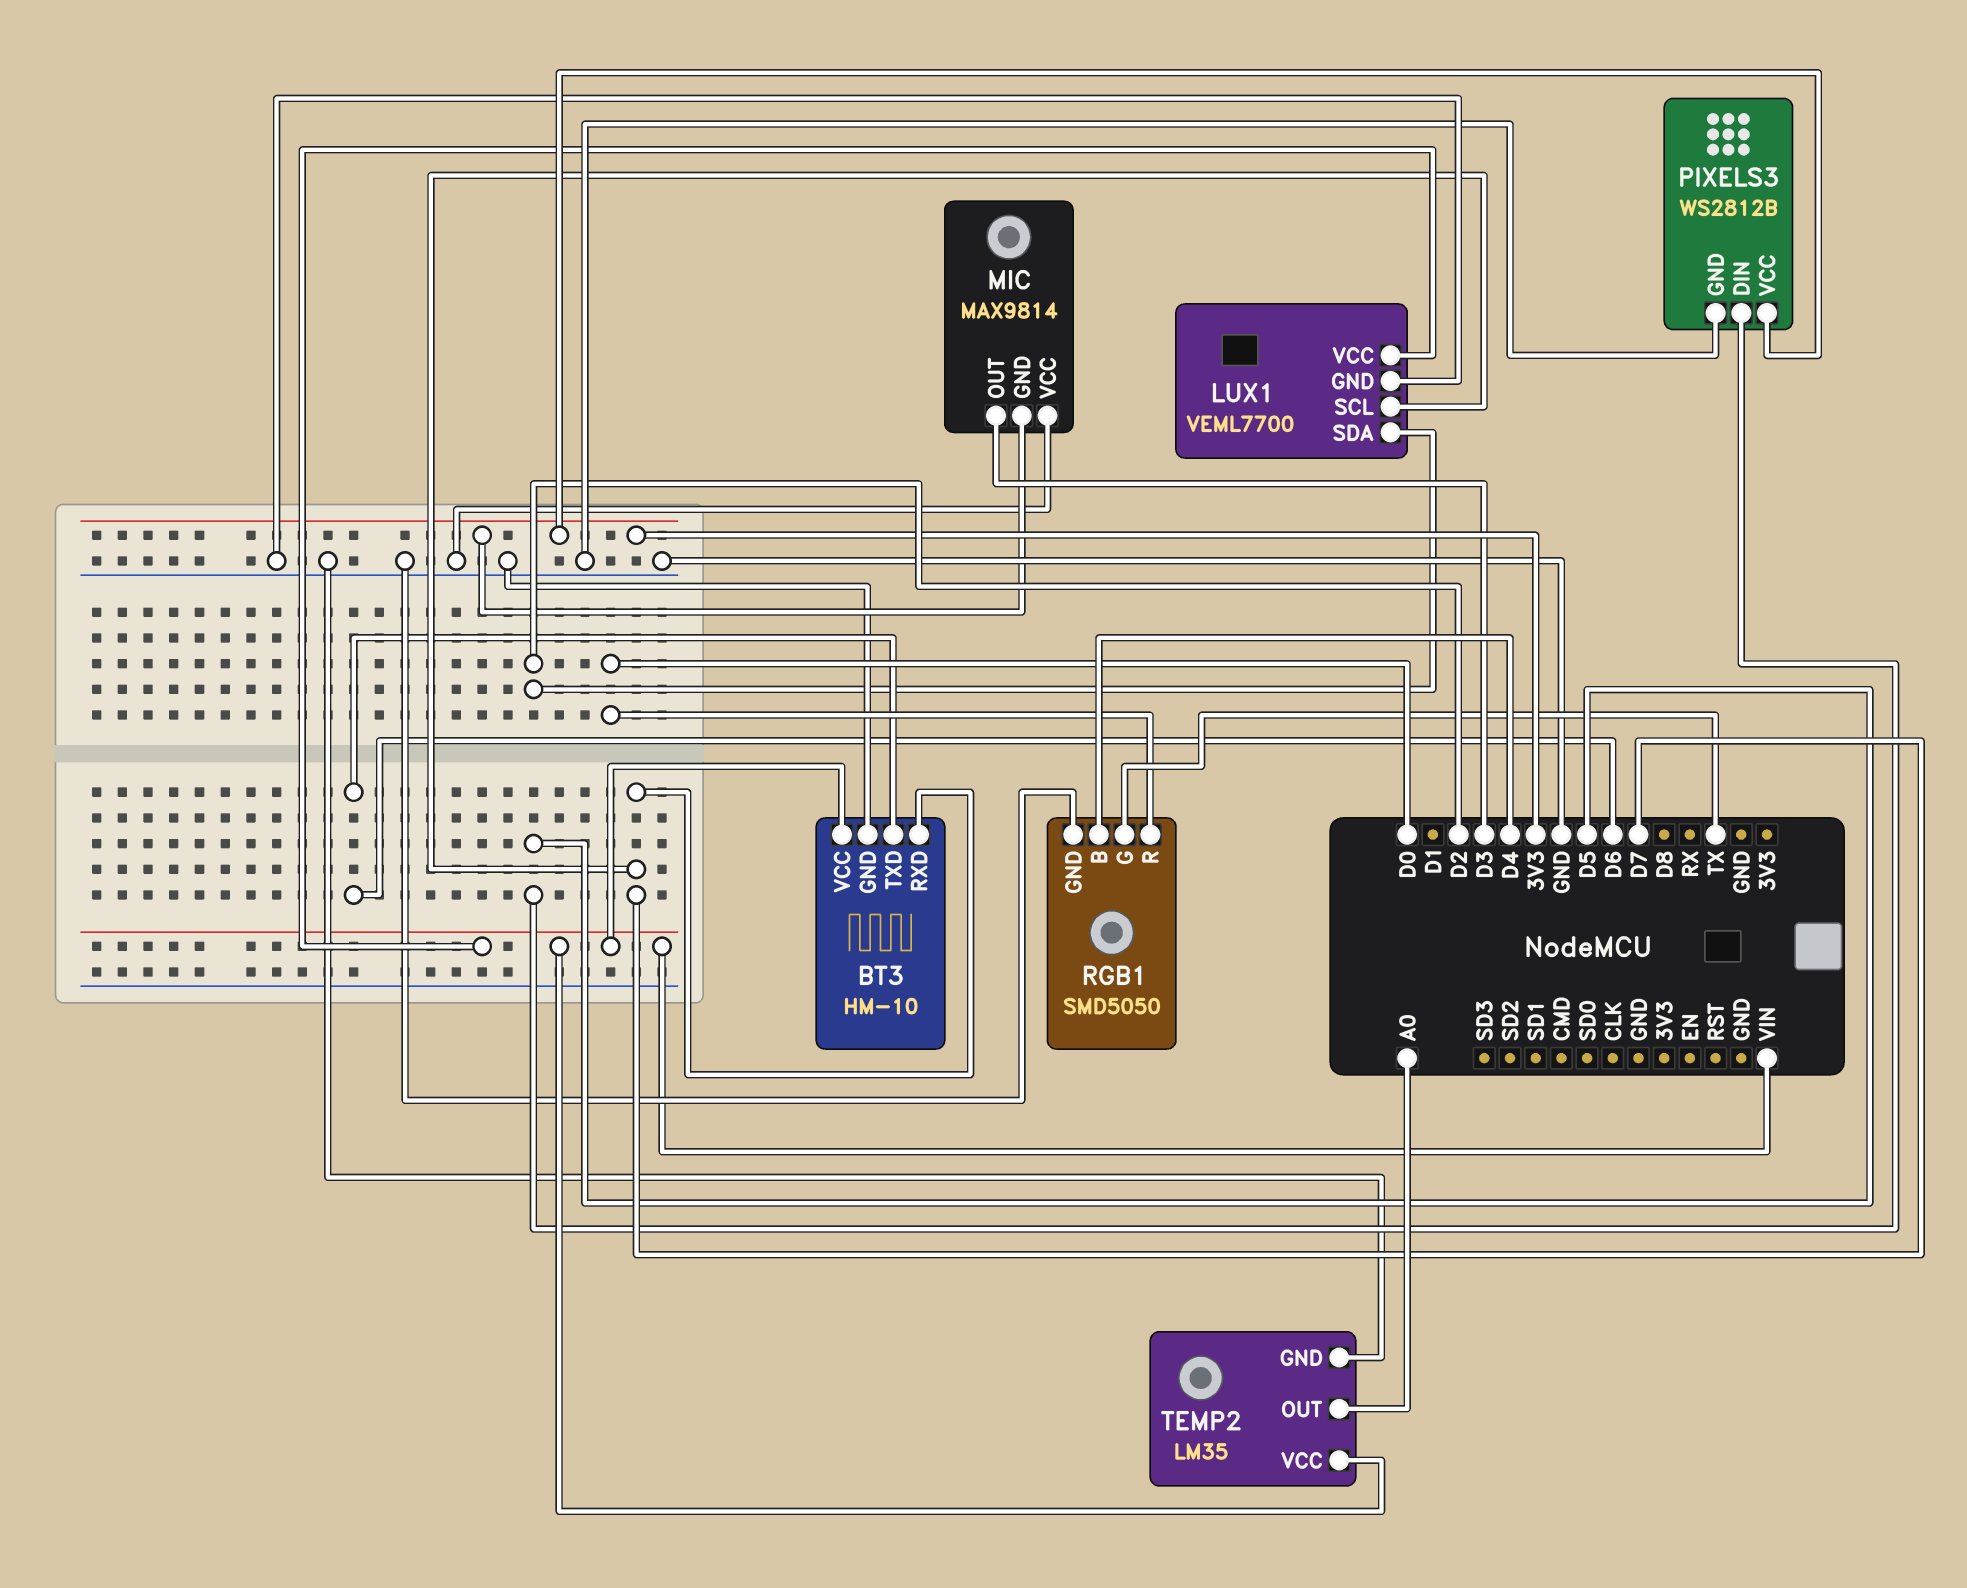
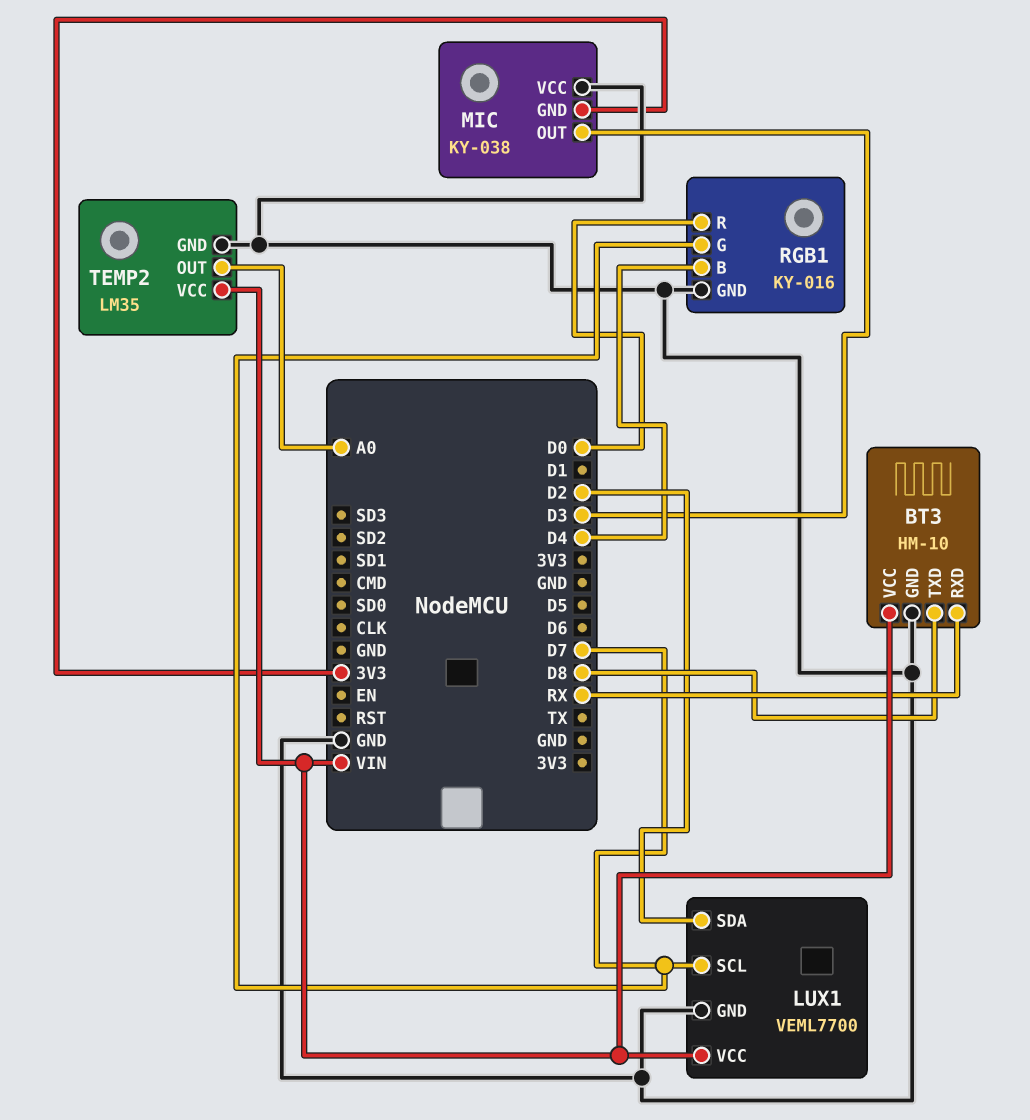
BT3 pin RXD: D7 -> RX
BT3 pin TXD: D6 -> D8
MIC: MAX9814 -> KY-038
PIXELS3: WS2812B -> none
PIXELS3 pin DIN: D5 -> none
PIXELS3 pin GND: GND -> none
PIXELS3 pin VCC: 3V3 -> none
RGB1: SMD5050 -> KY-016
RGB1 pin G: TX -> D7

